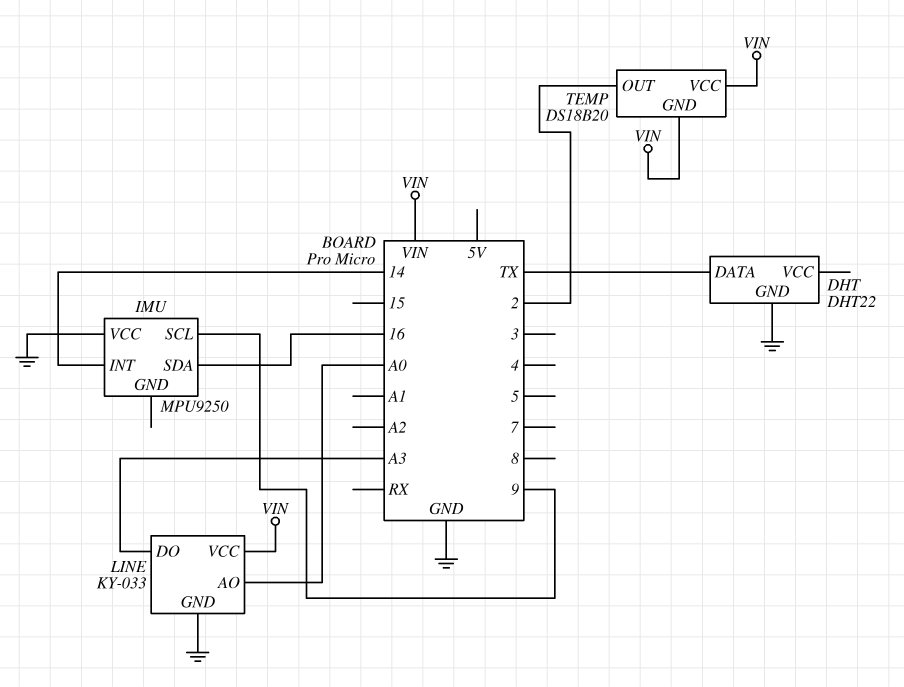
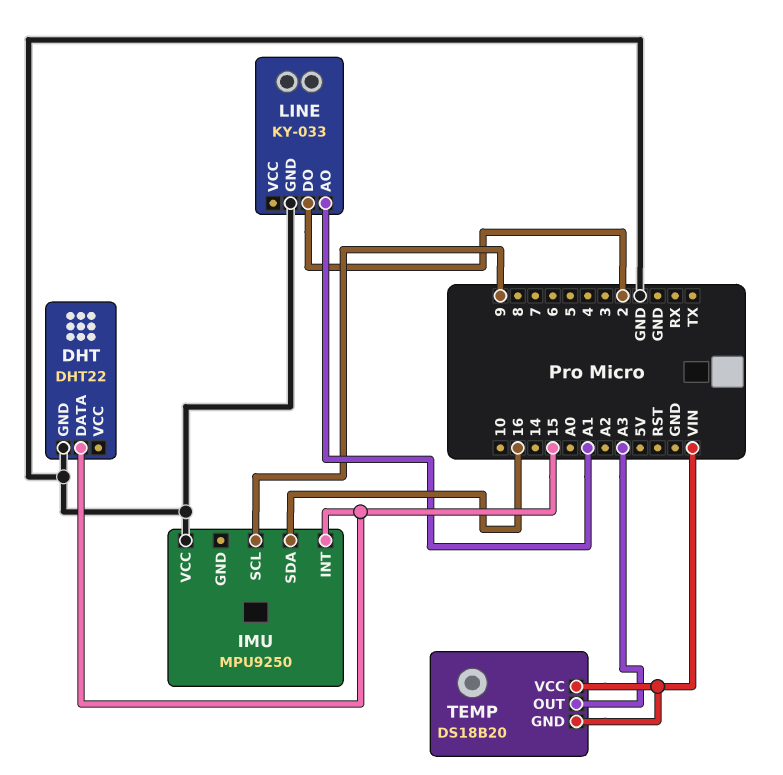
DHT pin DATA: TX -> 15
IMU pin INT: 14 -> 15
LINE pin AO: A0 -> A1
LINE pin DO: A3 -> 2
LINE pin VCC: VIN -> none
TEMP pin OUT: 2 -> A3

